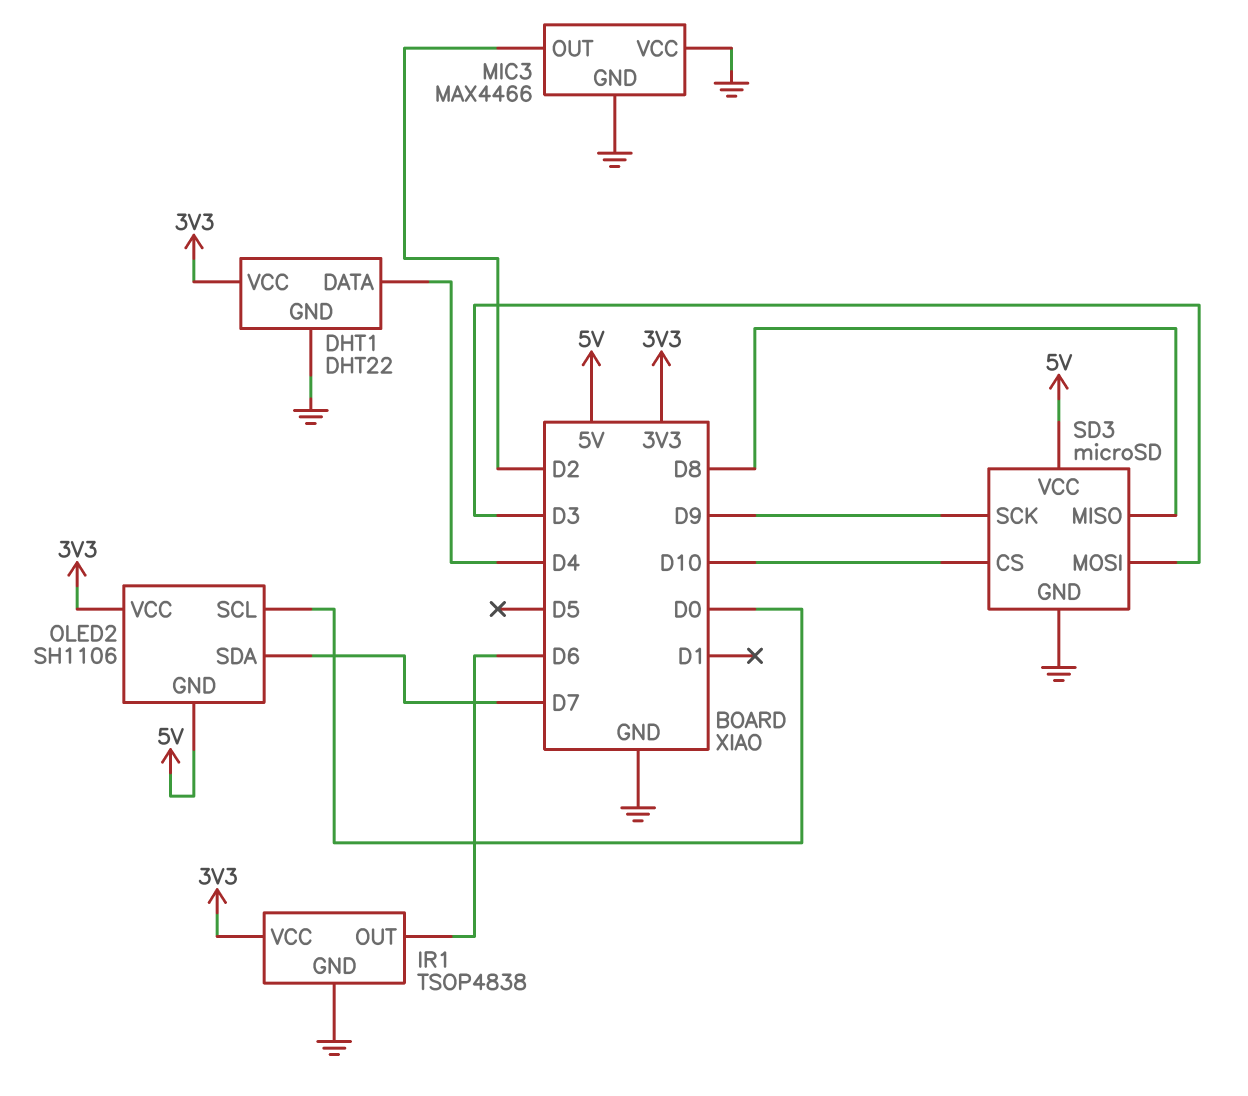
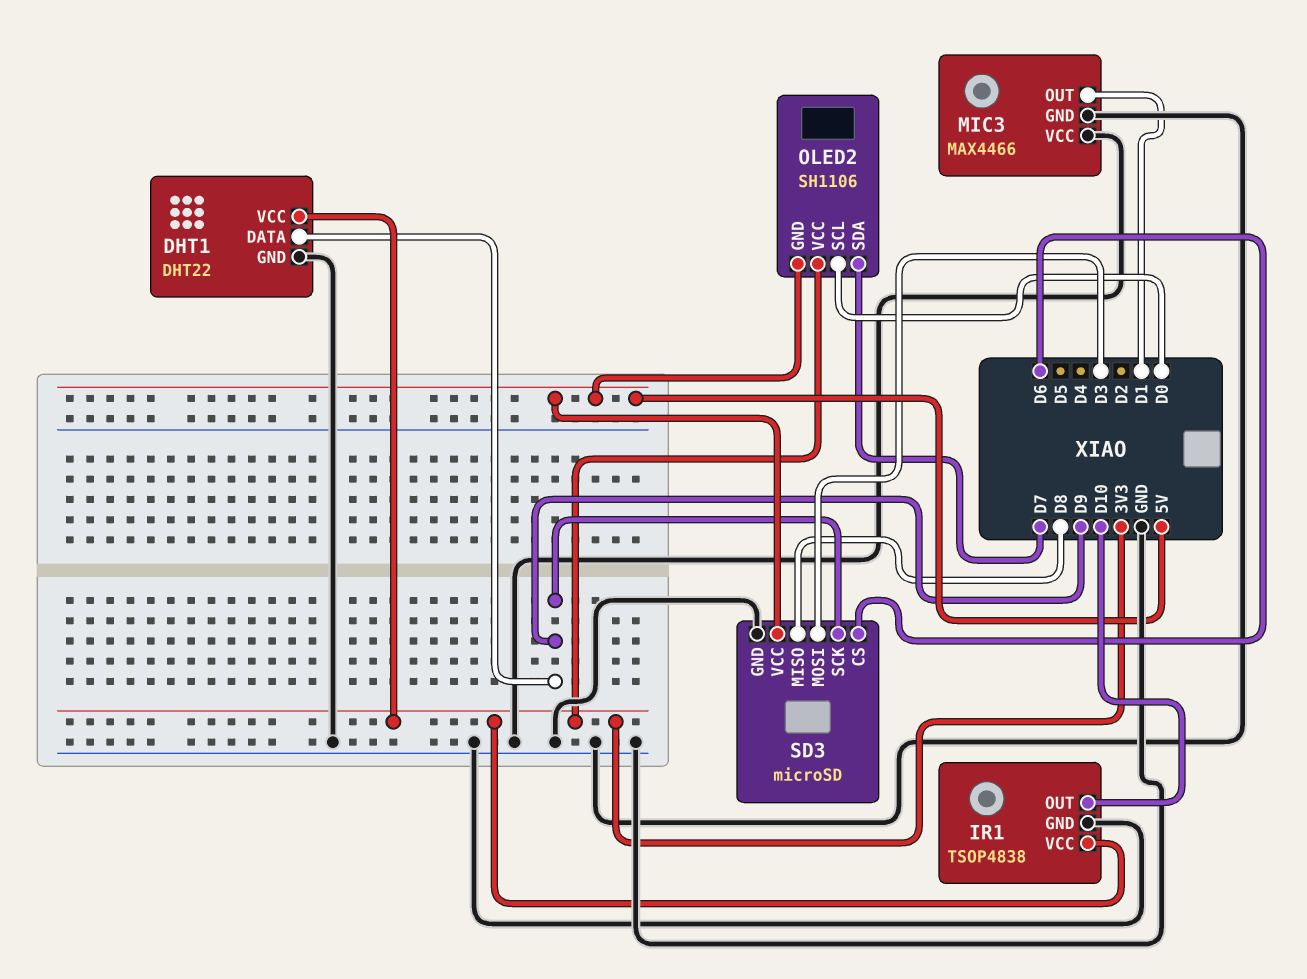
DHT1 pin DATA: D4 -> D9
IR1 pin OUT: D6 -> D10
MIC3 pin OUT: D2 -> D1
SD3 pin CS: D10 -> D6

